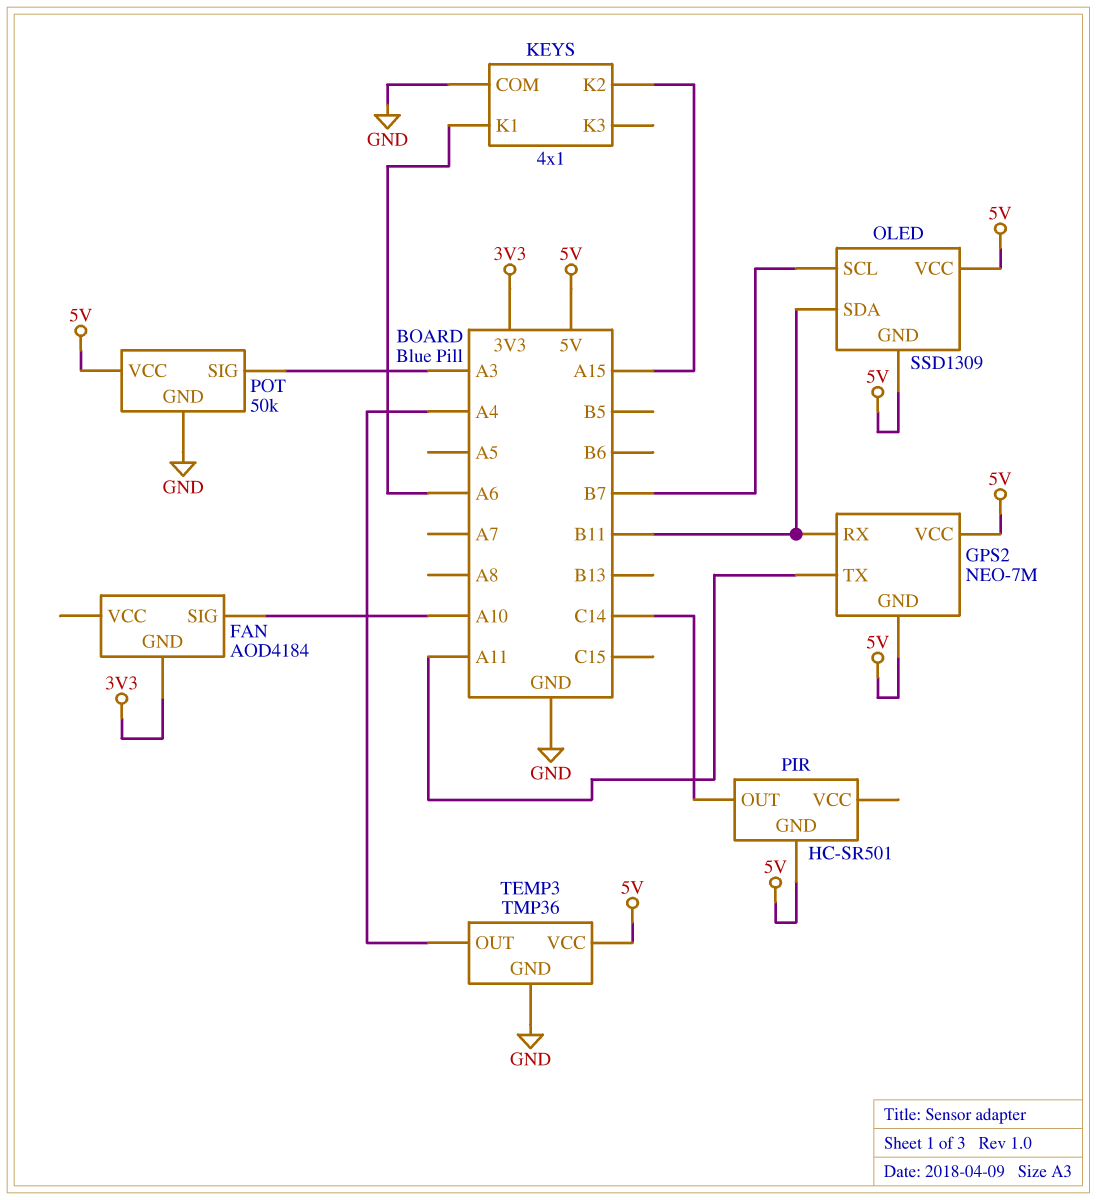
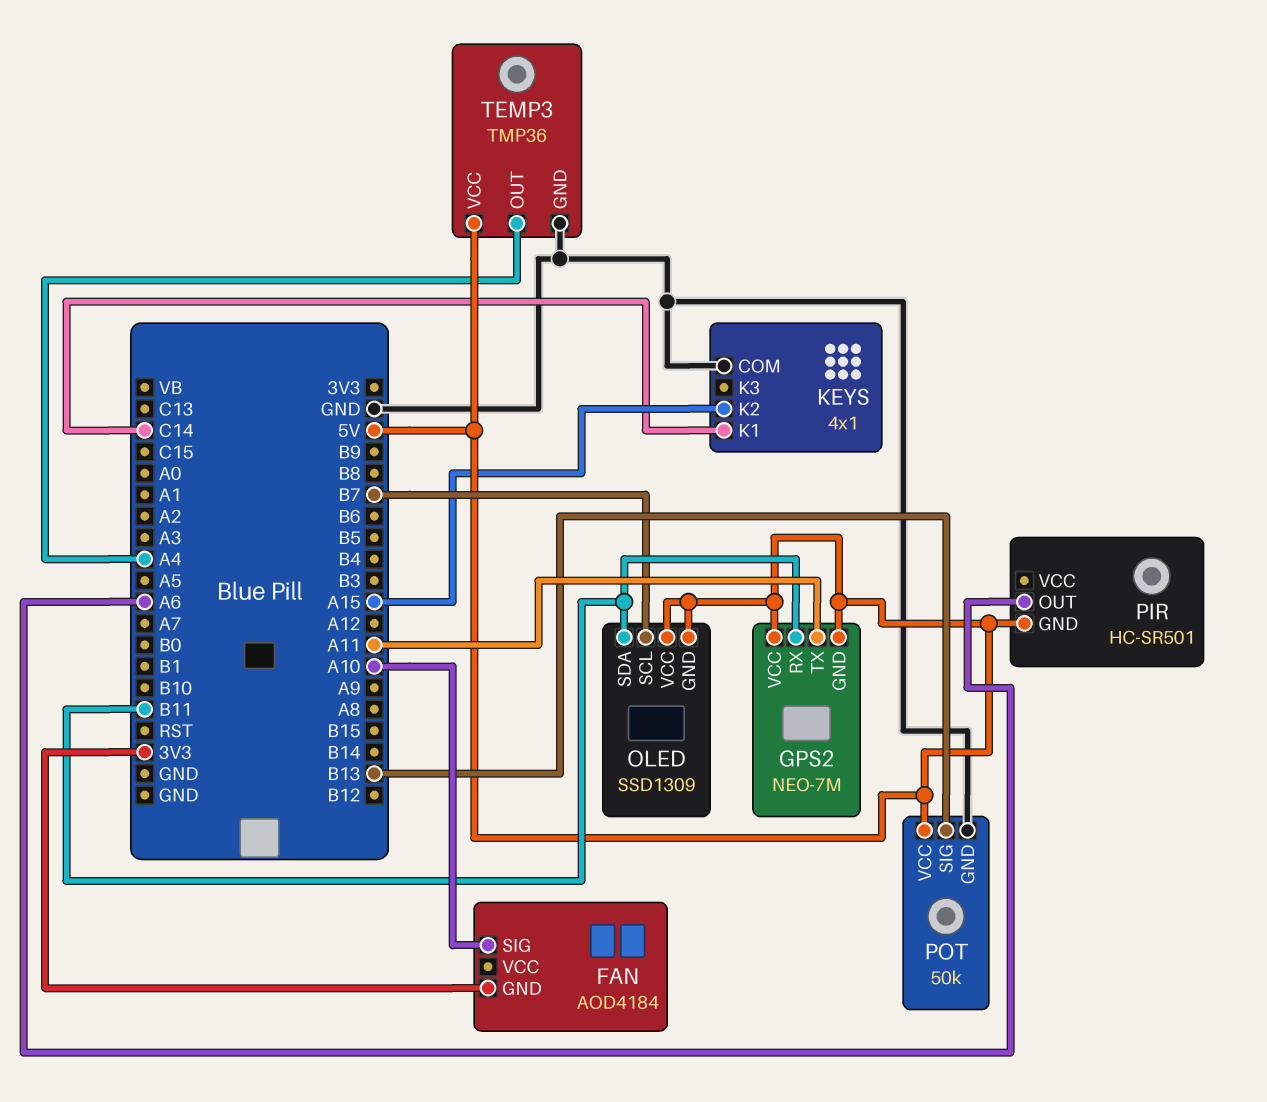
KEYS pin K1: A6 -> C14
PIR pin OUT: C14 -> A6
POT pin SIG: A3 -> B13

